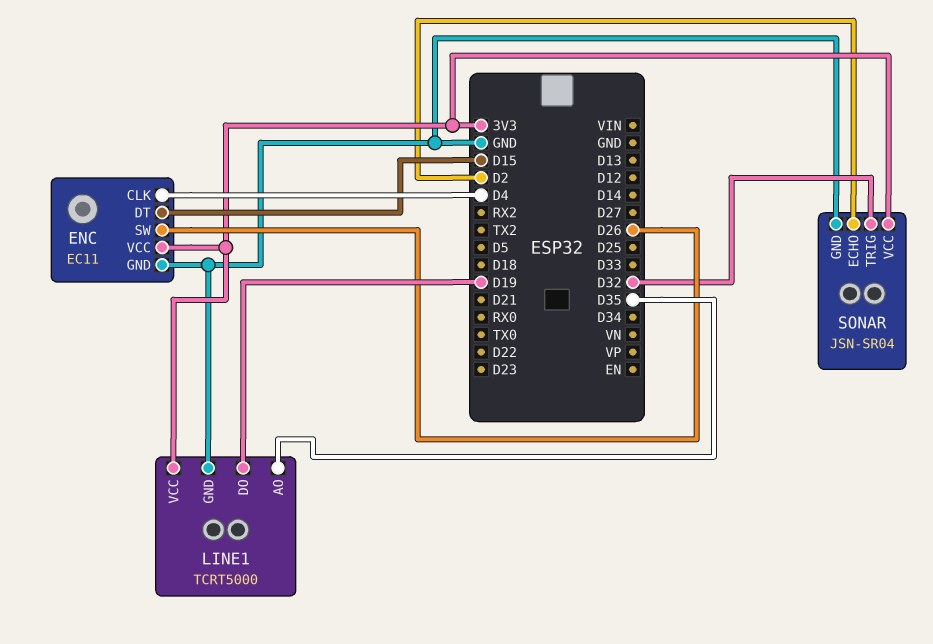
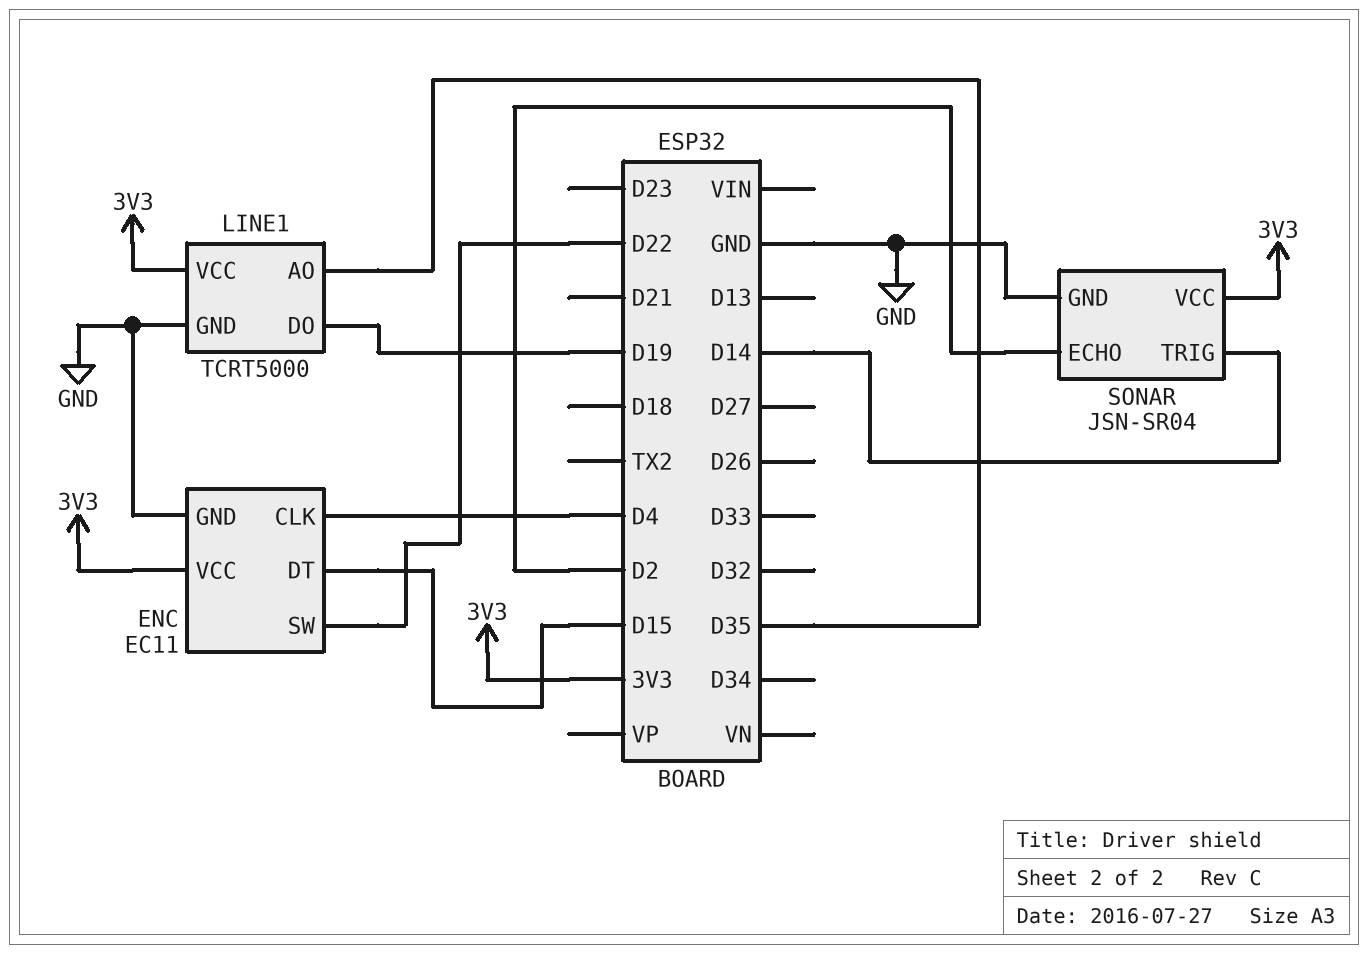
ENC pin SW: D26 -> D22
SONAR pin TRIG: D32 -> D14

